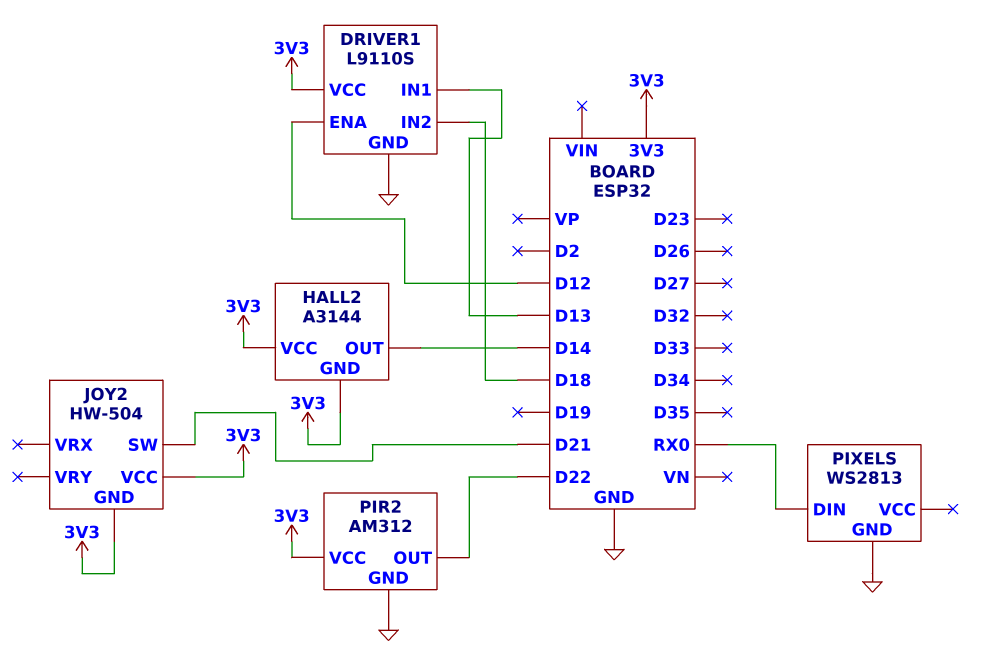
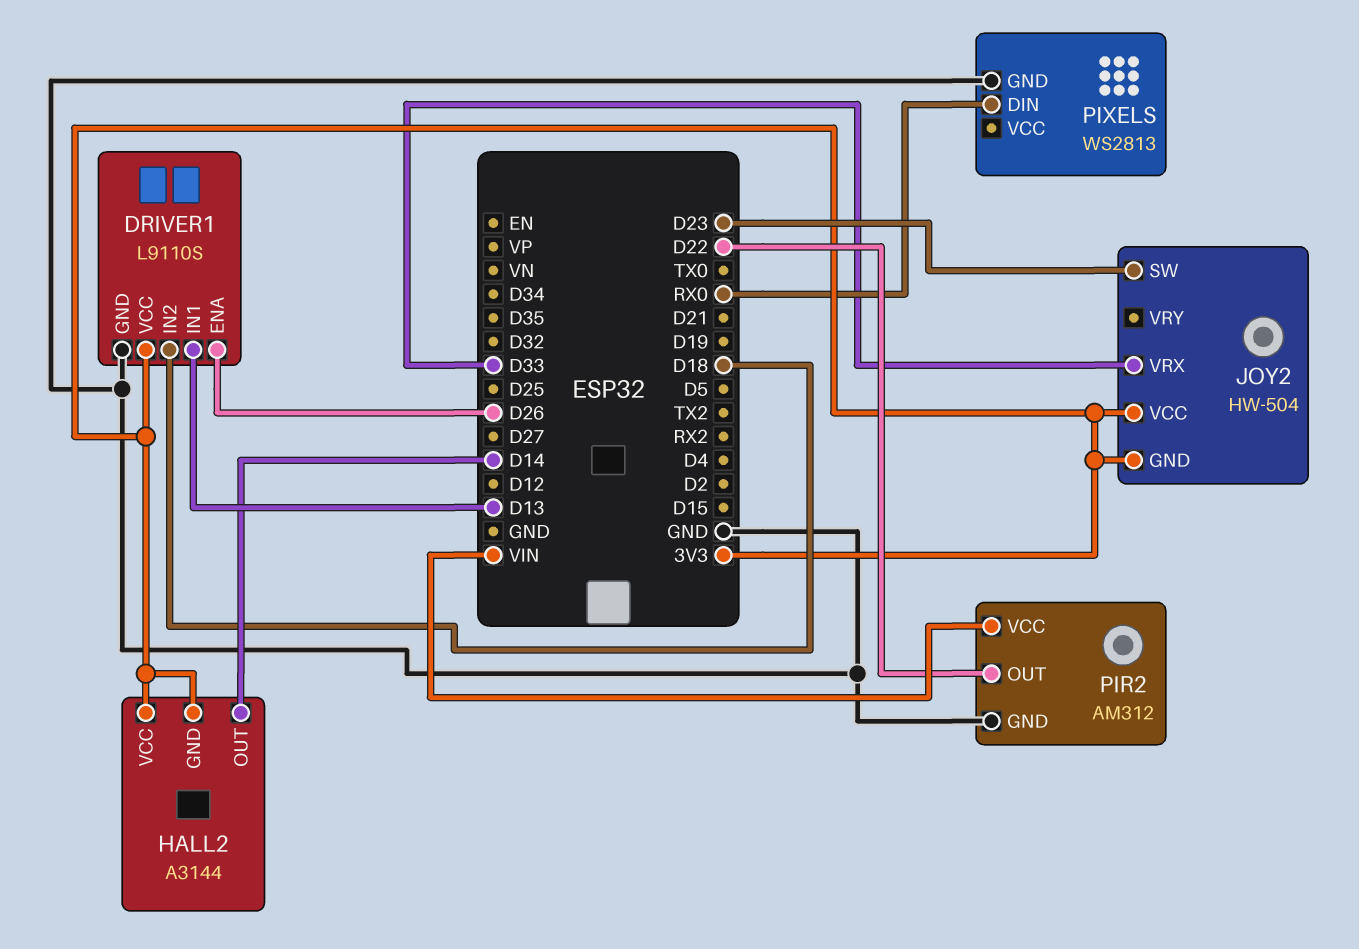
DRIVER1 pin ENA: D12 -> D26
JOY2 pin SW: D21 -> D23
JOY2 pin VRX: none -> D33
PIR2 pin VCC: 3V3 -> VIN

